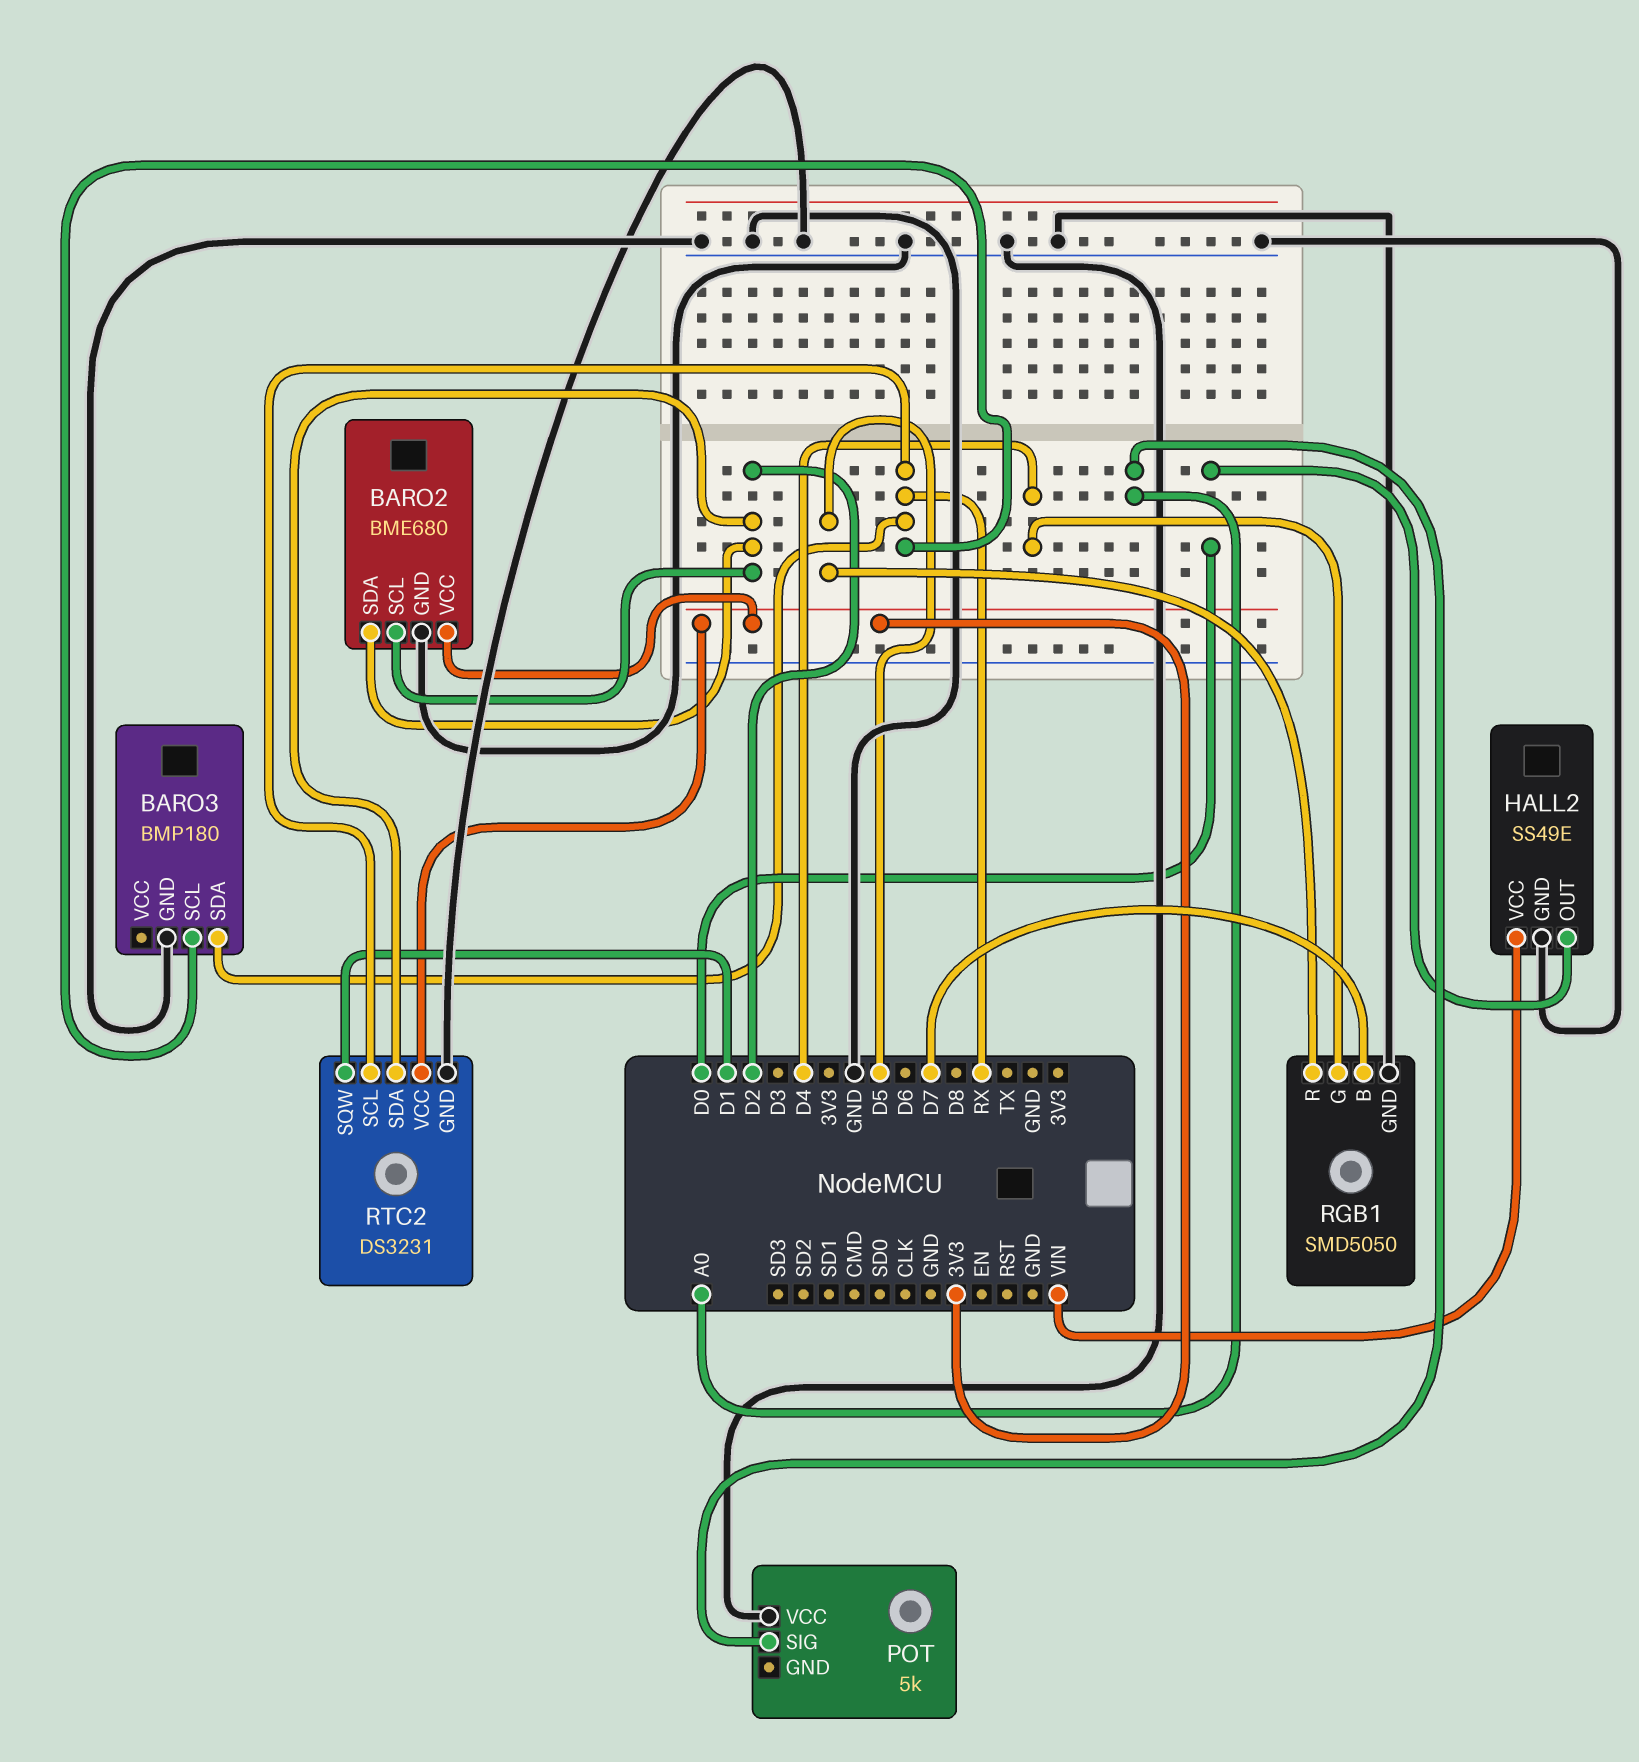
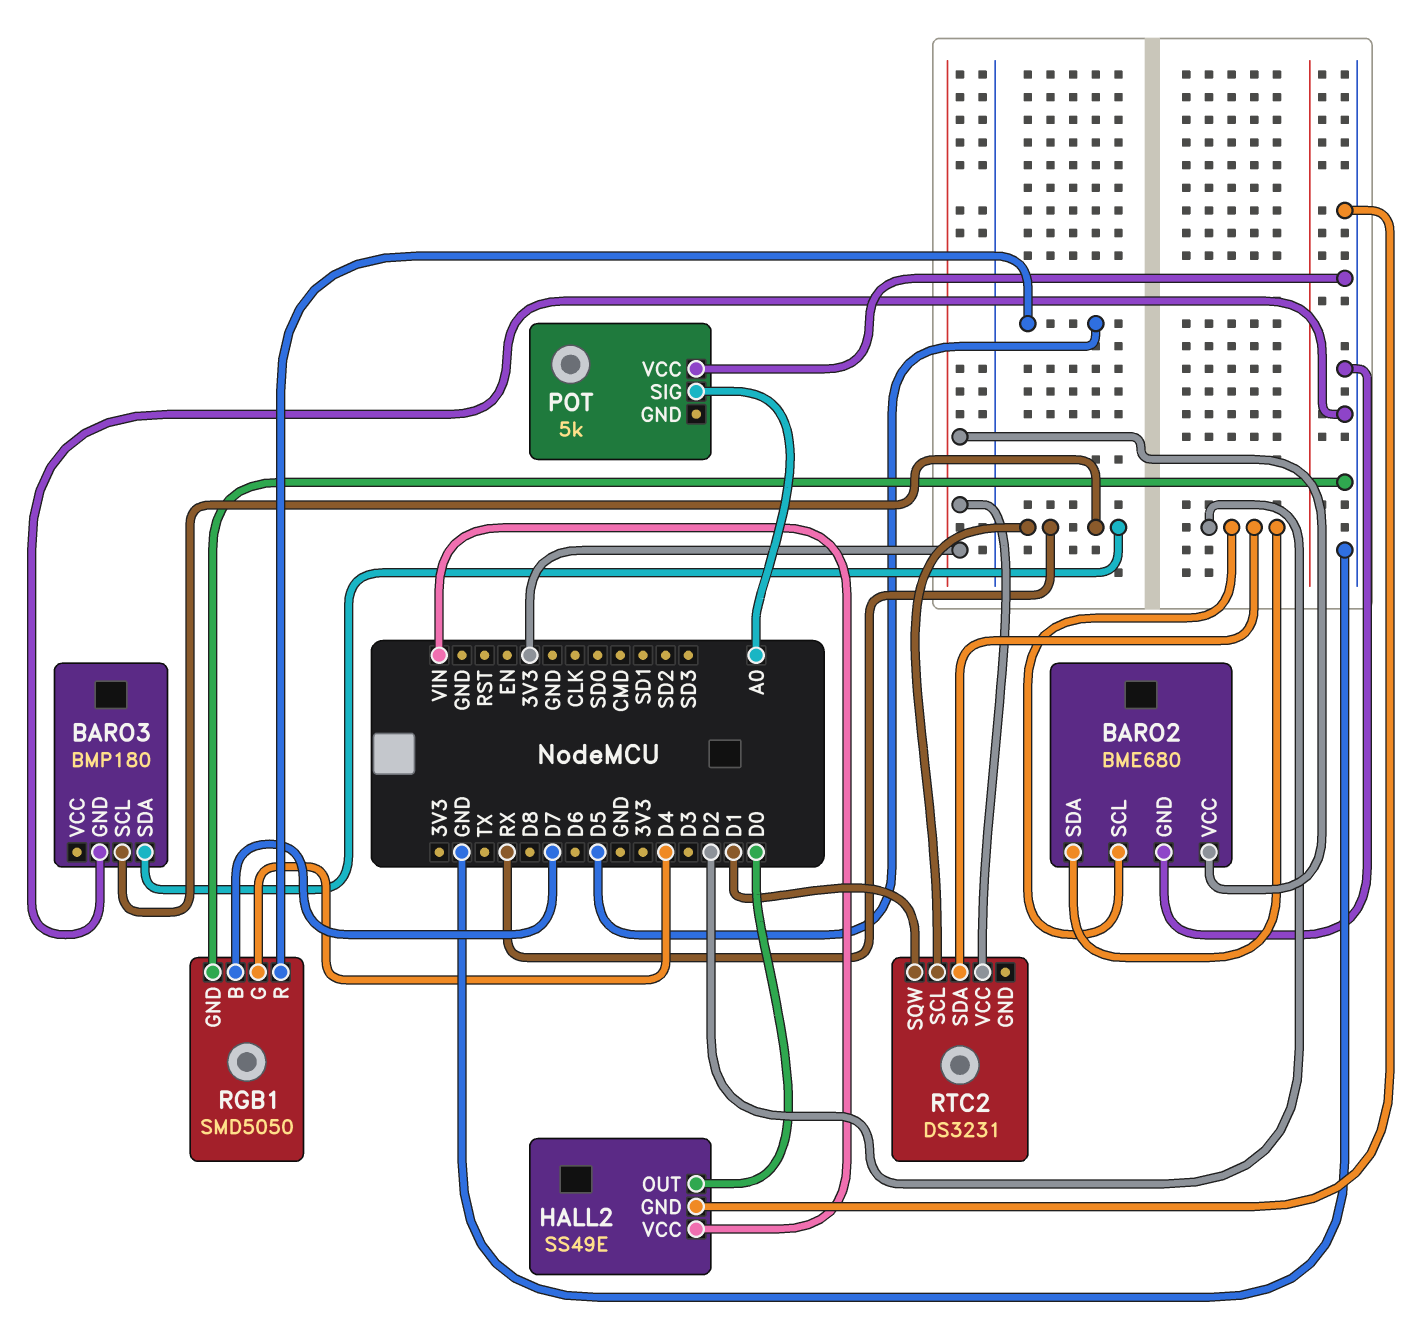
RTC2 pin GND: GND -> none

